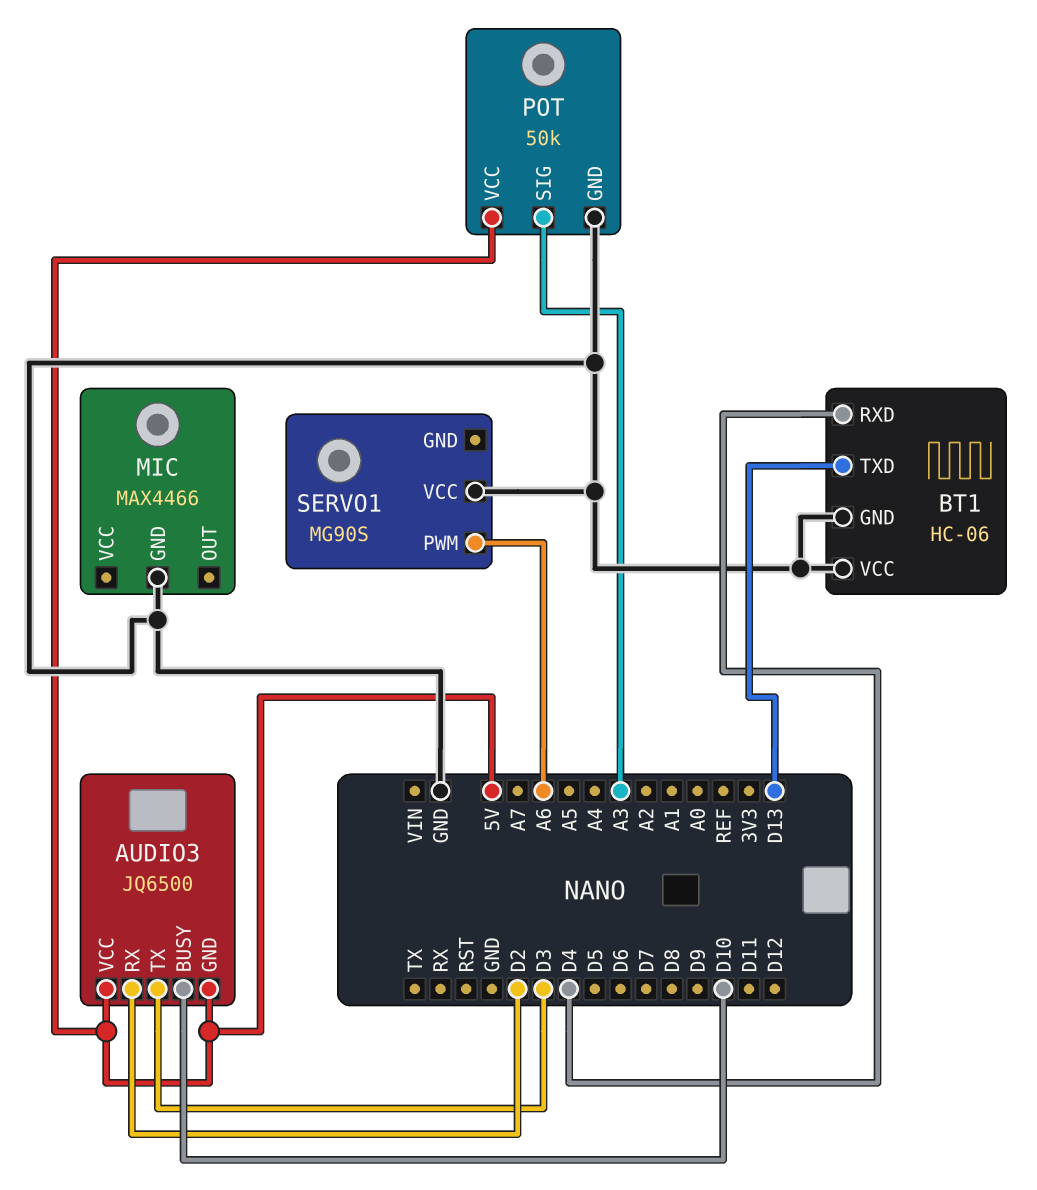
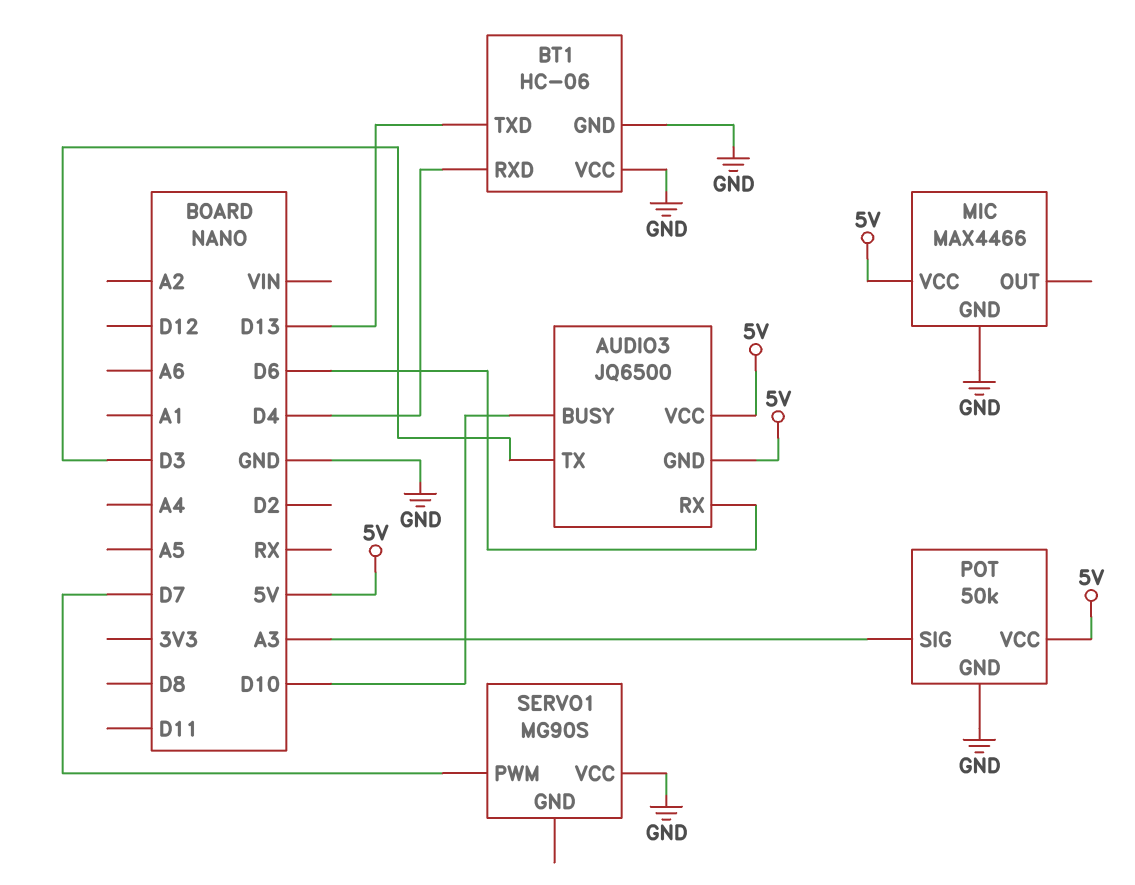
AUDIO3 pin RX: D2 -> D6
MIC pin VCC: none -> 5V
SERVO1 pin PWM: A6 -> D7

